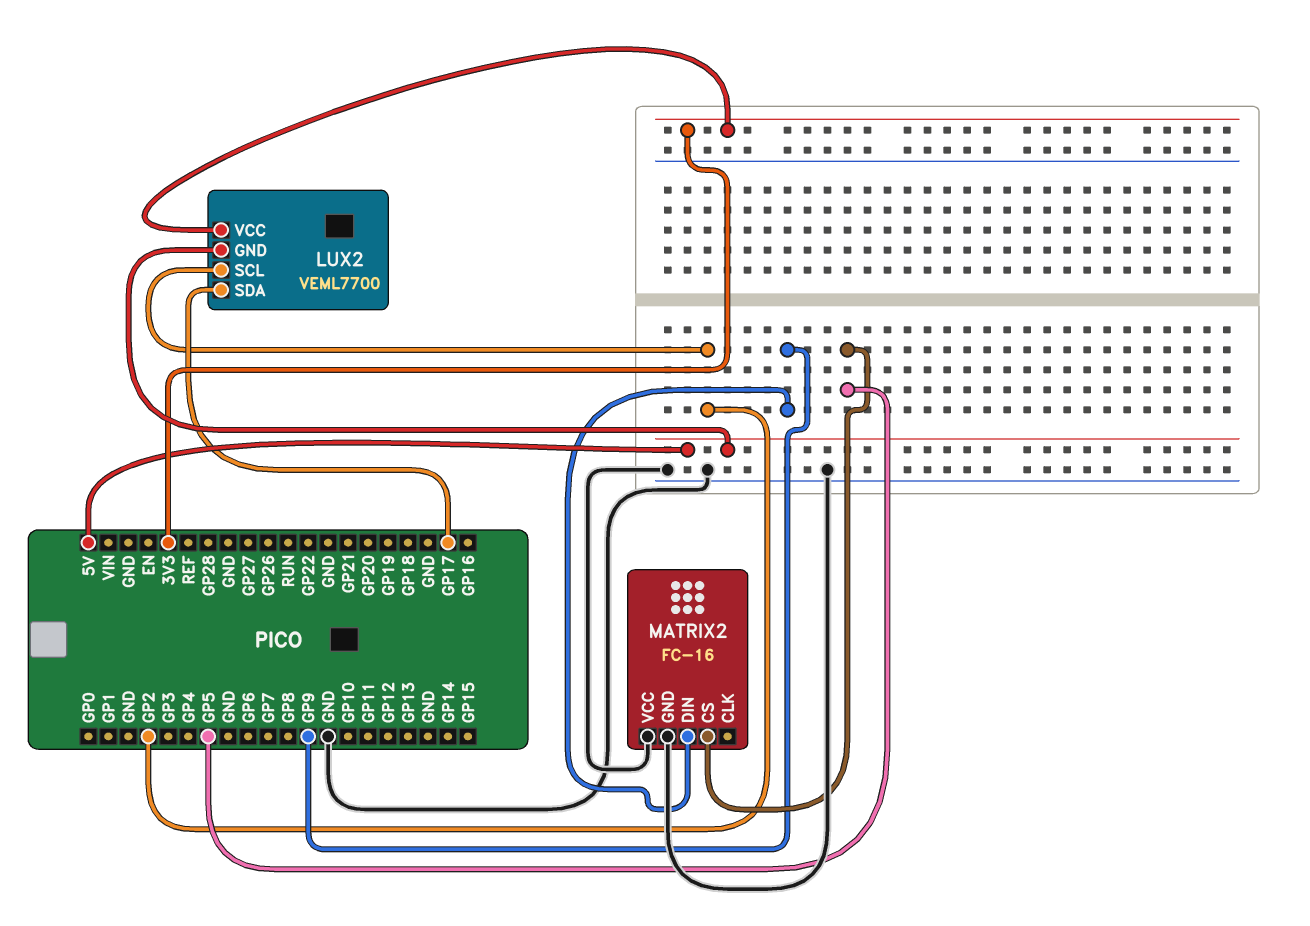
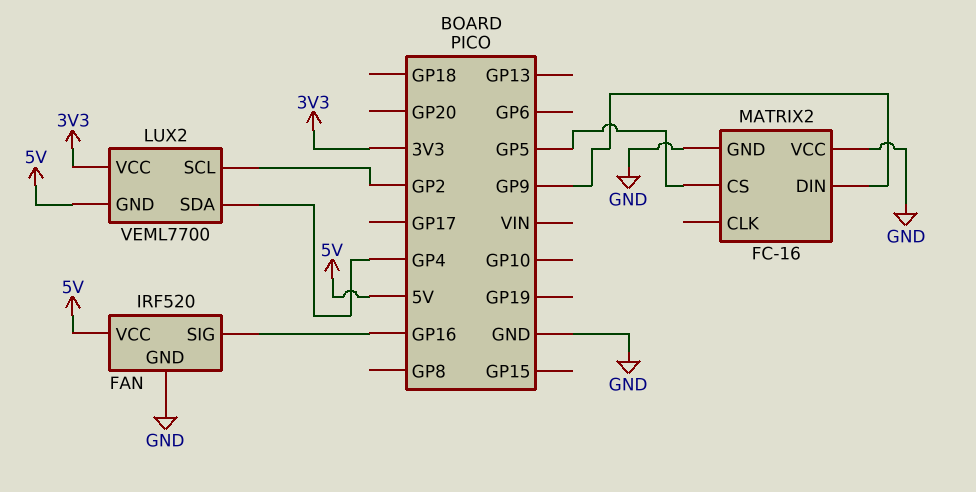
FAN: none -> IRF520
FAN pin GND: none -> GND
FAN pin SIG: none -> GP16
FAN pin VCC: none -> 5V
LUX2 pin SDA: GP17 -> GP4

